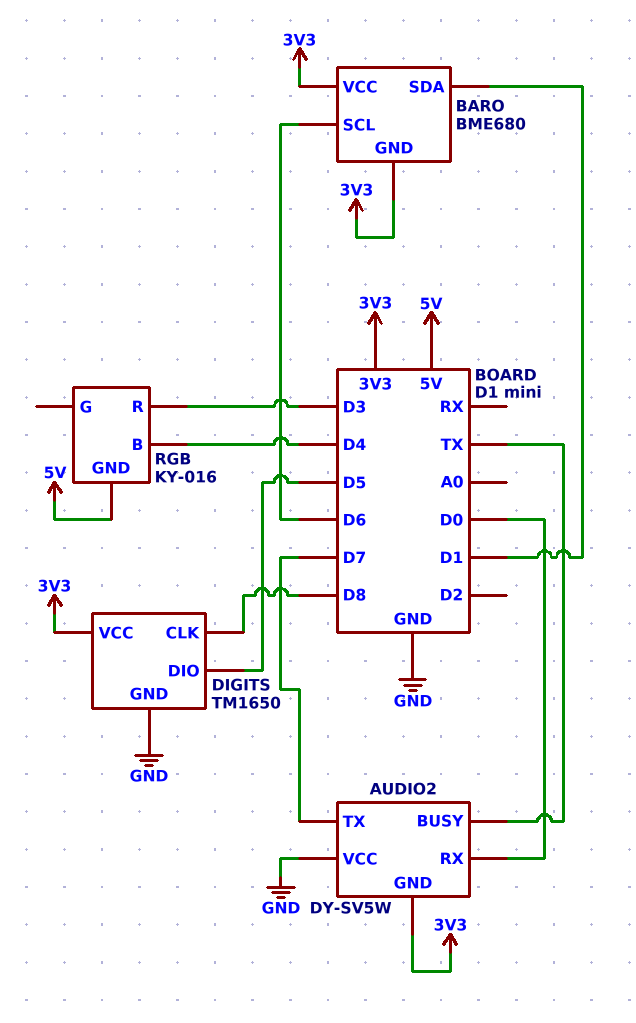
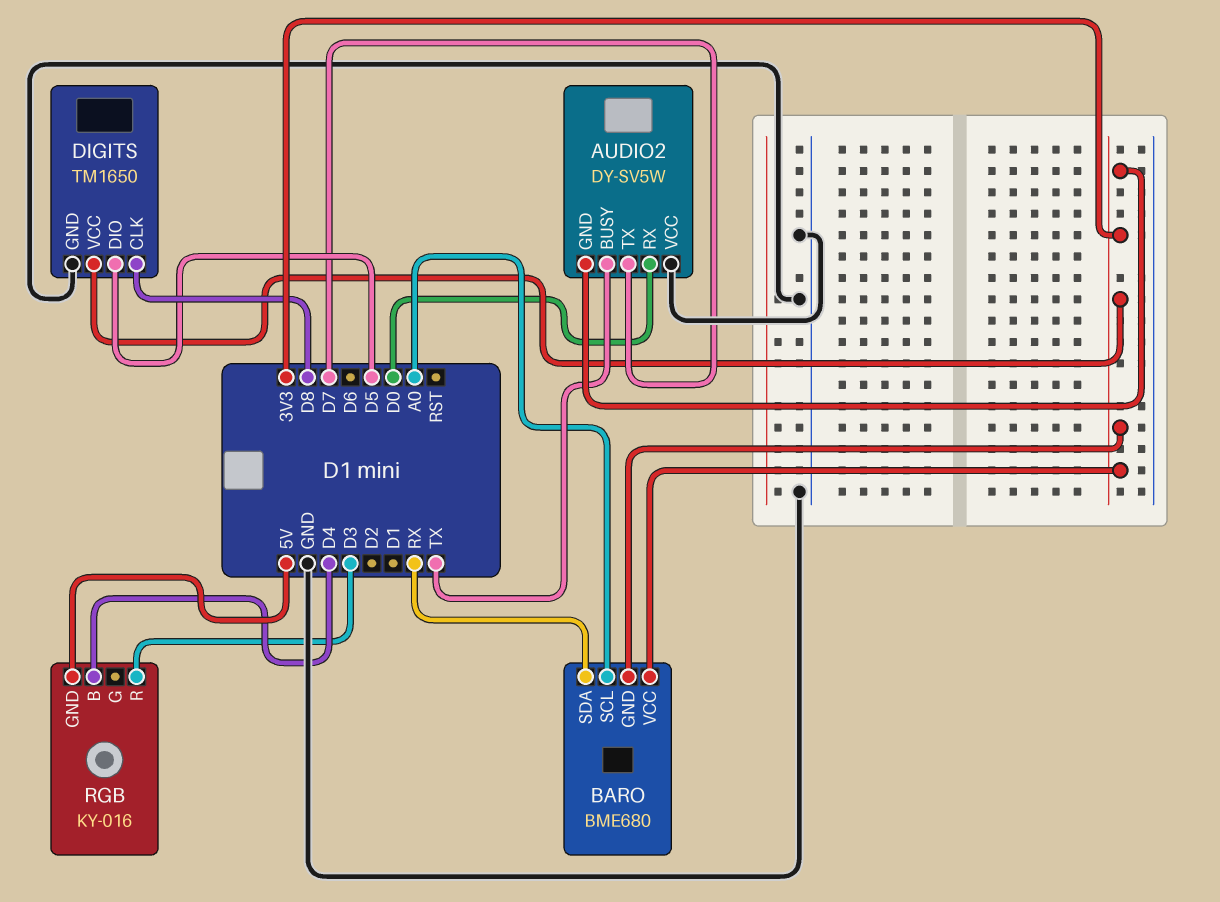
BARO pin SCL: D6 -> A0
BARO pin SDA: D1 -> RX

